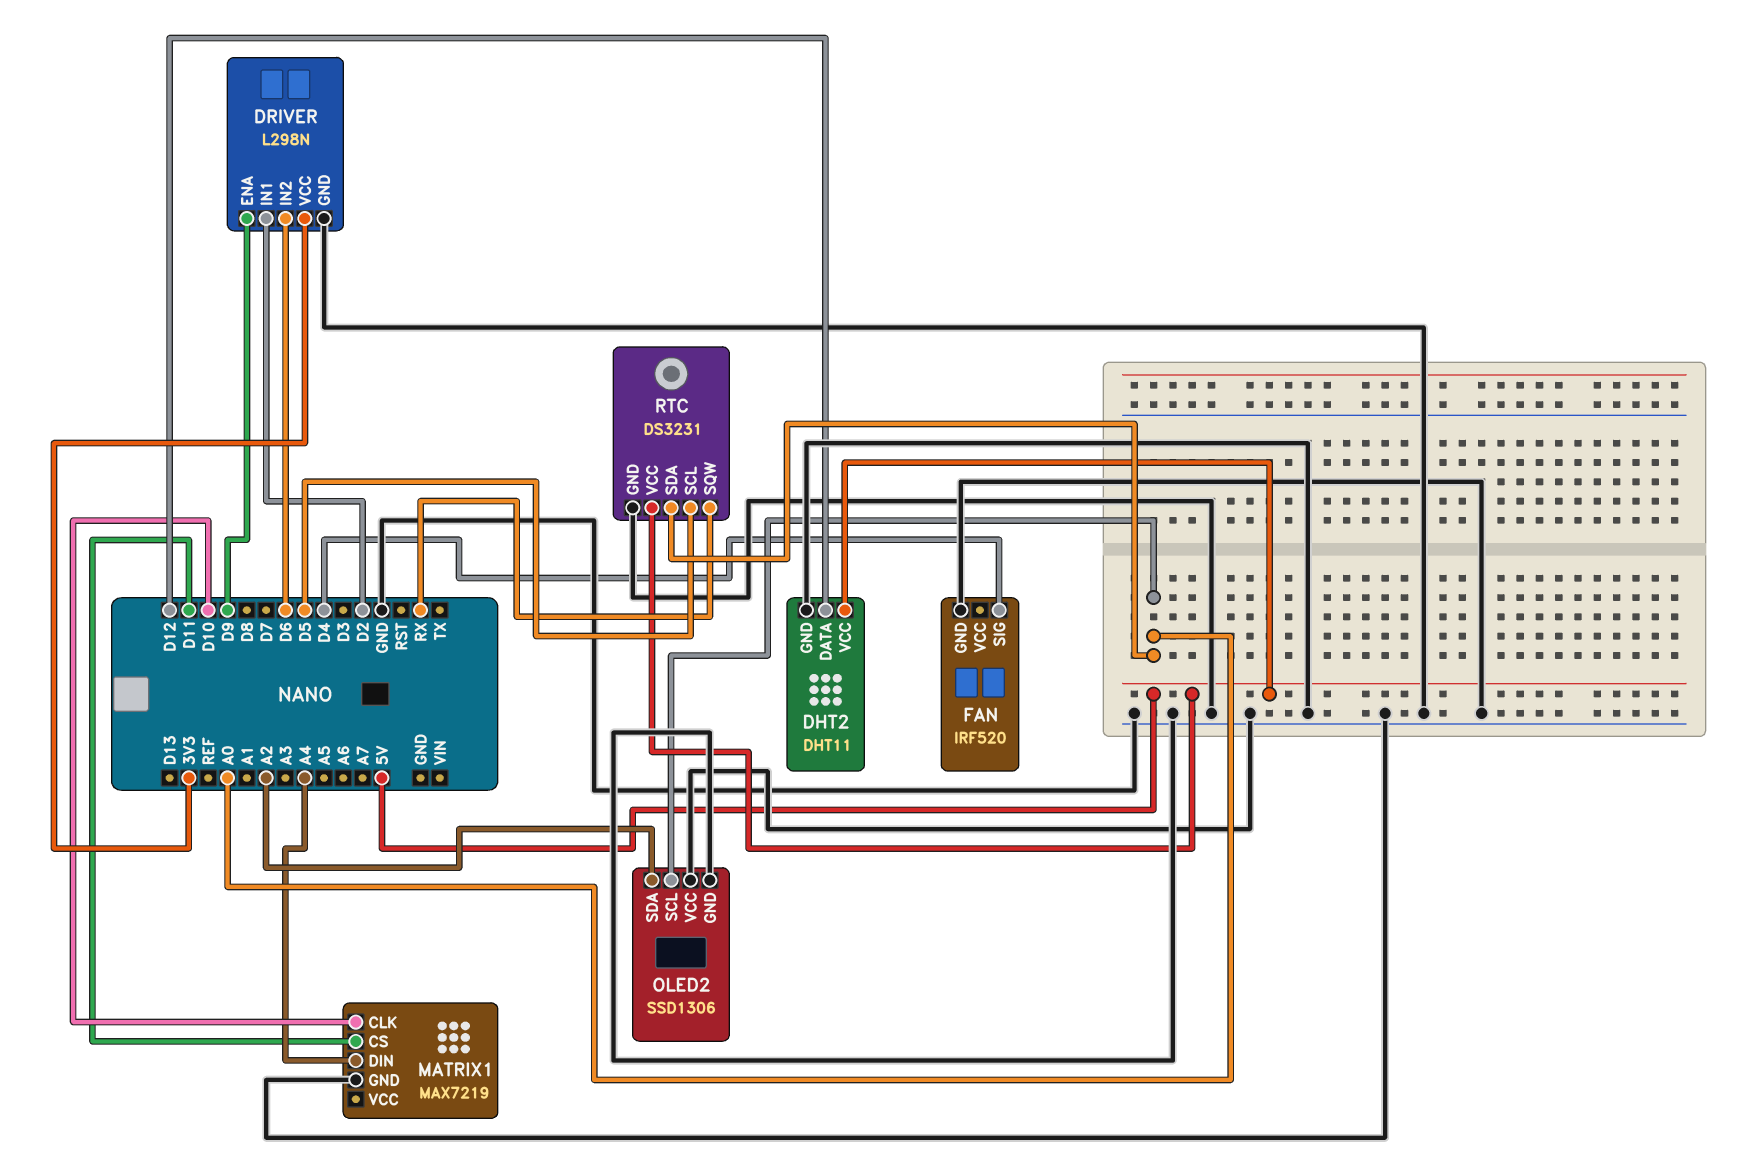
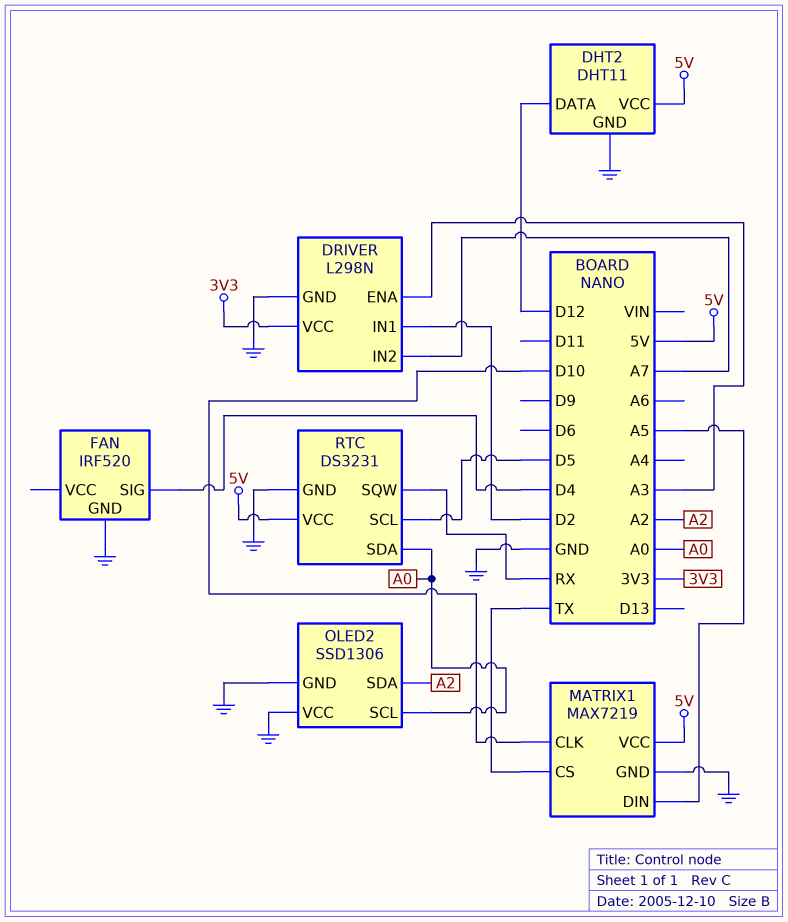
DRIVER pin ENA: D9 -> A3
DRIVER pin IN2: D6 -> A7
MATRIX1 pin CS: D11 -> TX
MATRIX1 pin DIN: A4 -> A5
MATRIX1 pin VCC: none -> 5V

